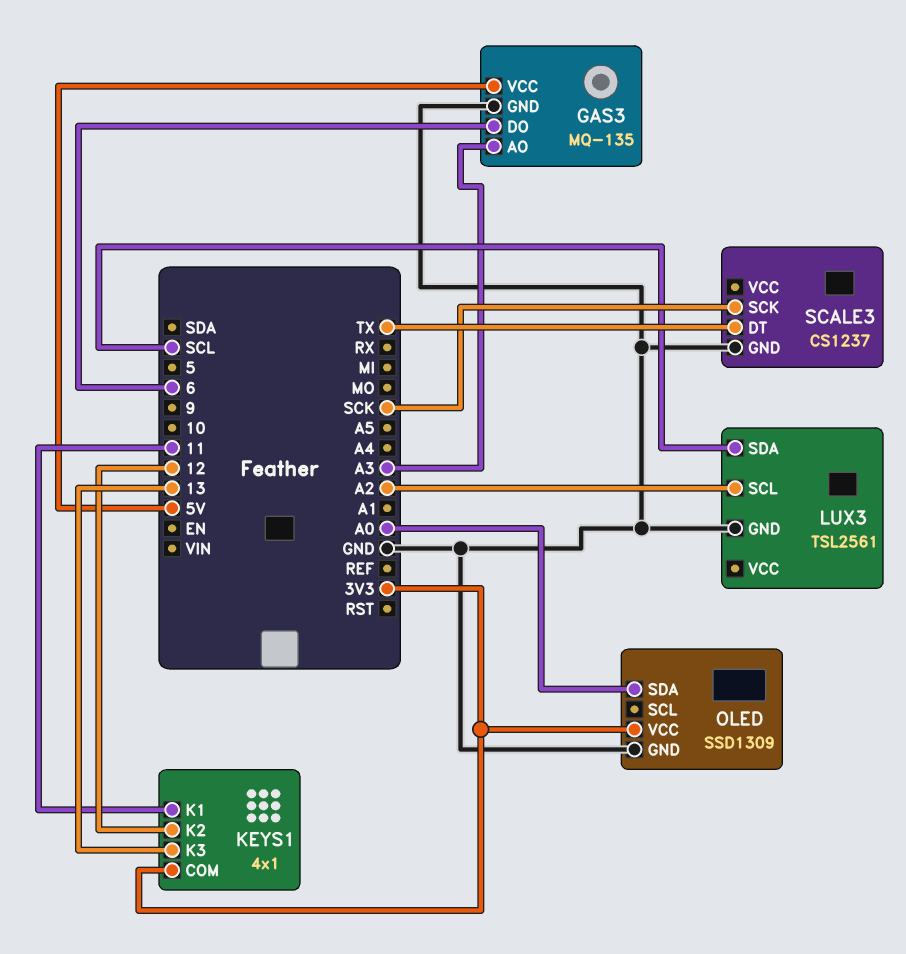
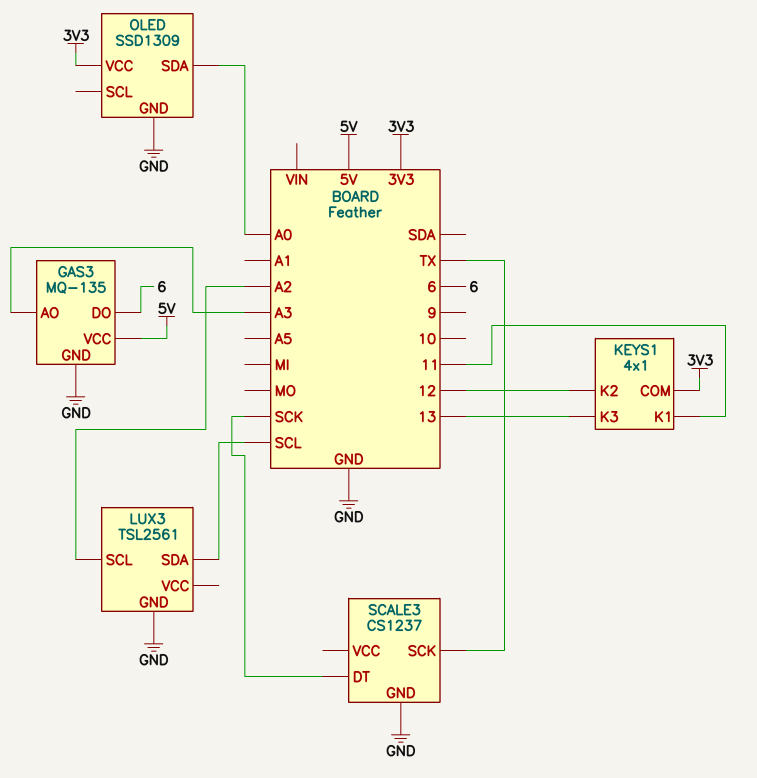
SCALE3 pin DT: TX -> SCK
SCALE3 pin SCK: SCK -> TX

